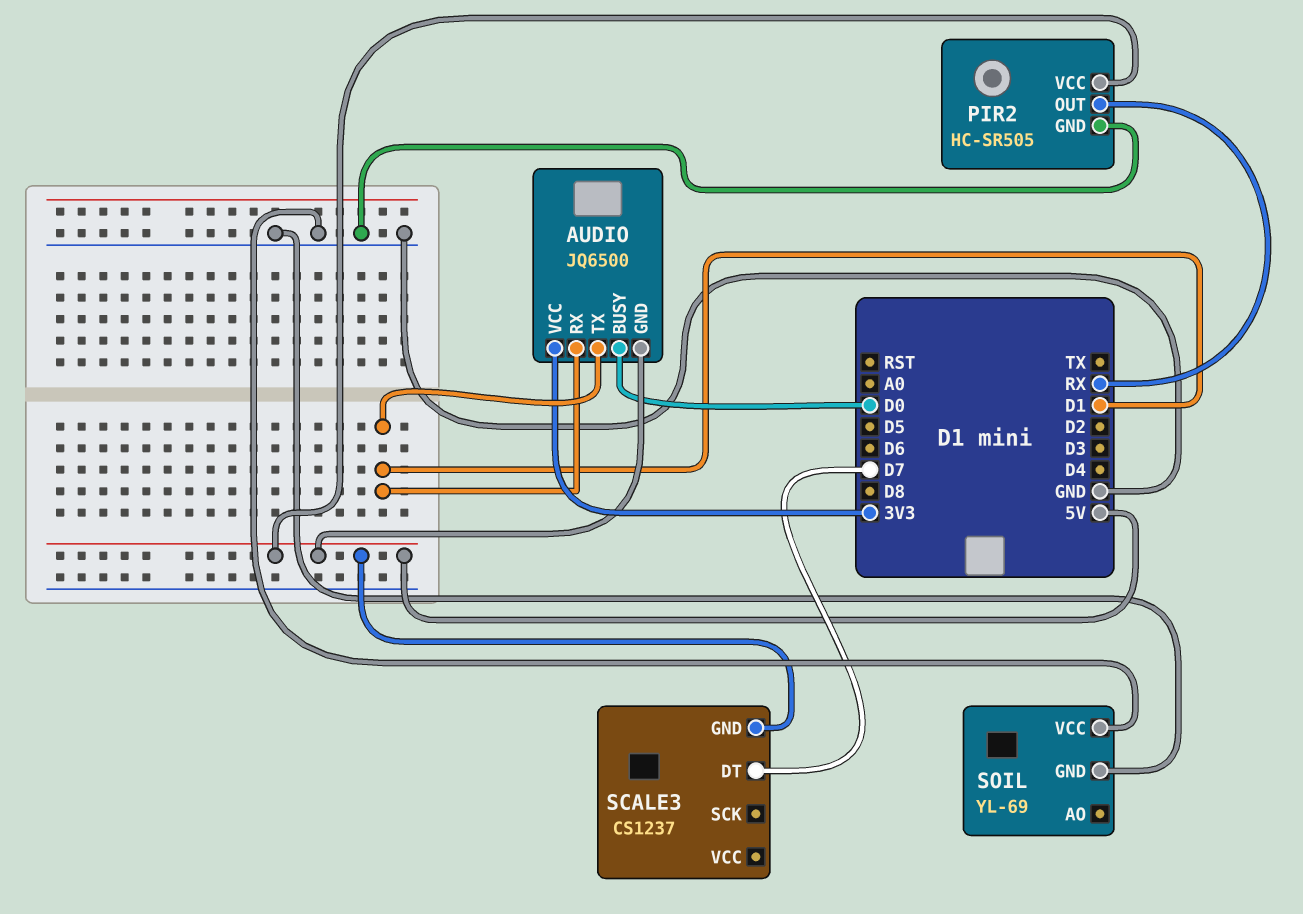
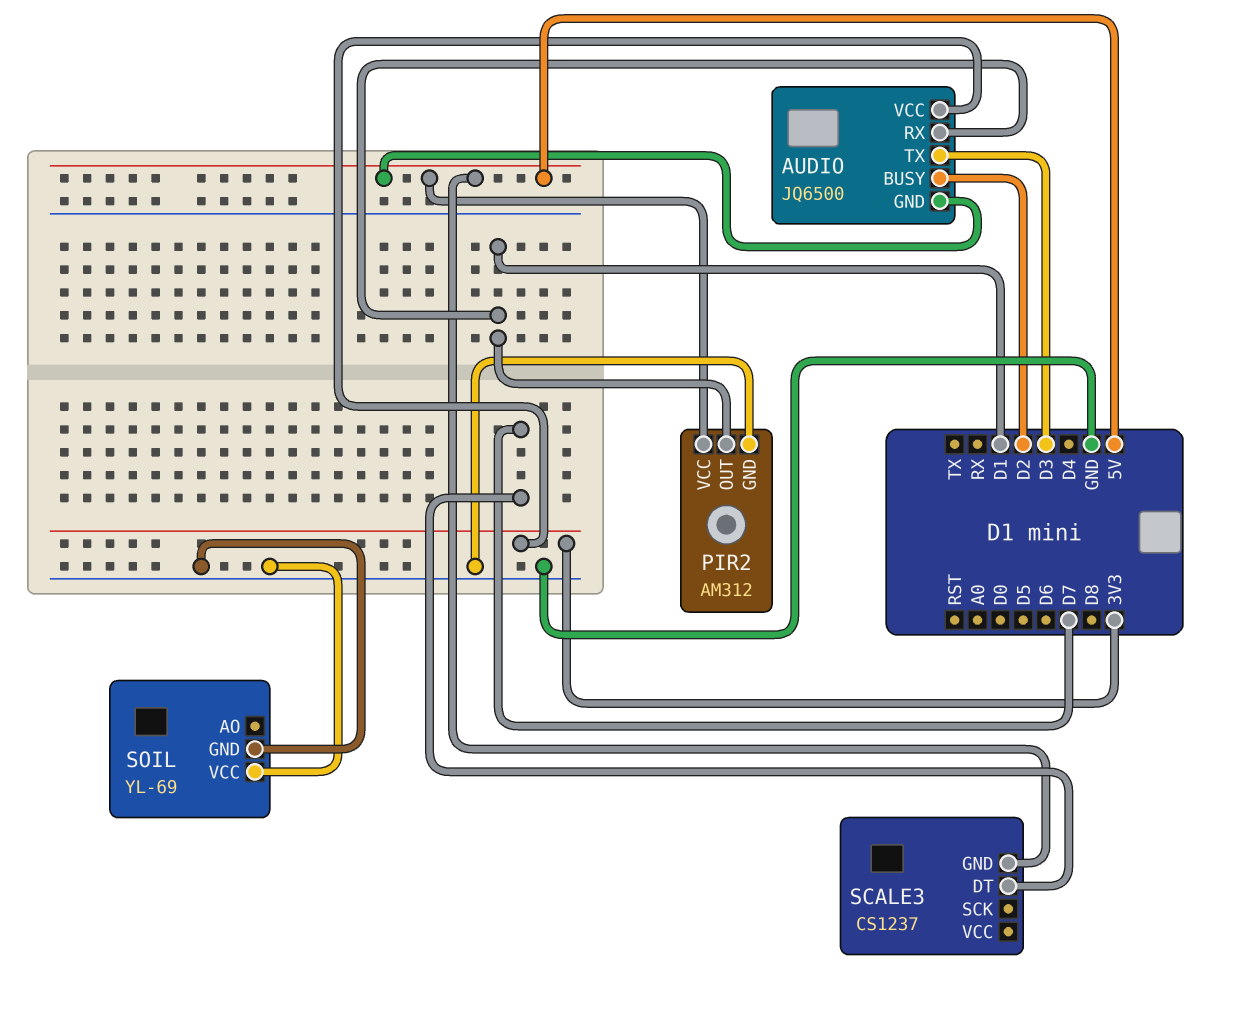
AUDIO pin BUSY: D0 -> D2
AUDIO pin TX: D1 -> D3
PIR2: HC-SR505 -> AM312
PIR2 pin OUT: RX -> D1

